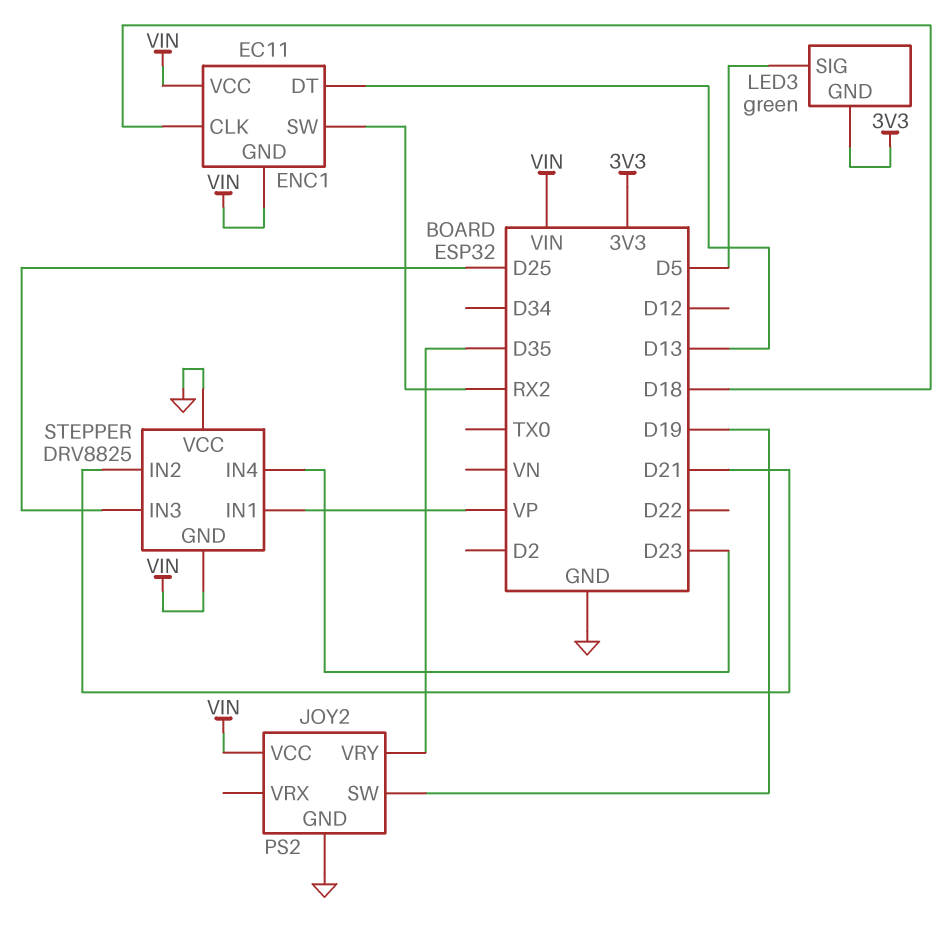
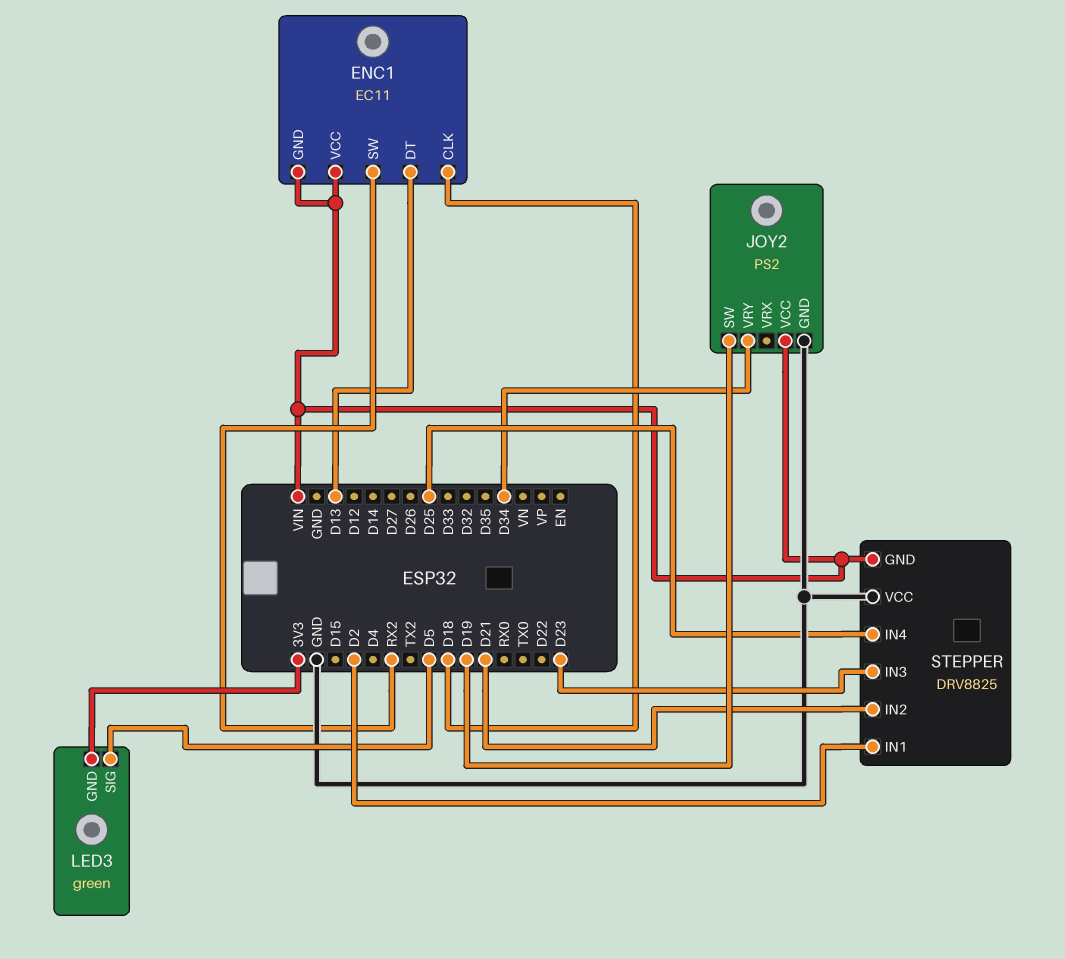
JOY2 pin VRY: D35 -> D34
STEPPER pin IN1: VP -> D2
STEPPER pin IN3: D25 -> D23
STEPPER pin IN4: D23 -> D25

